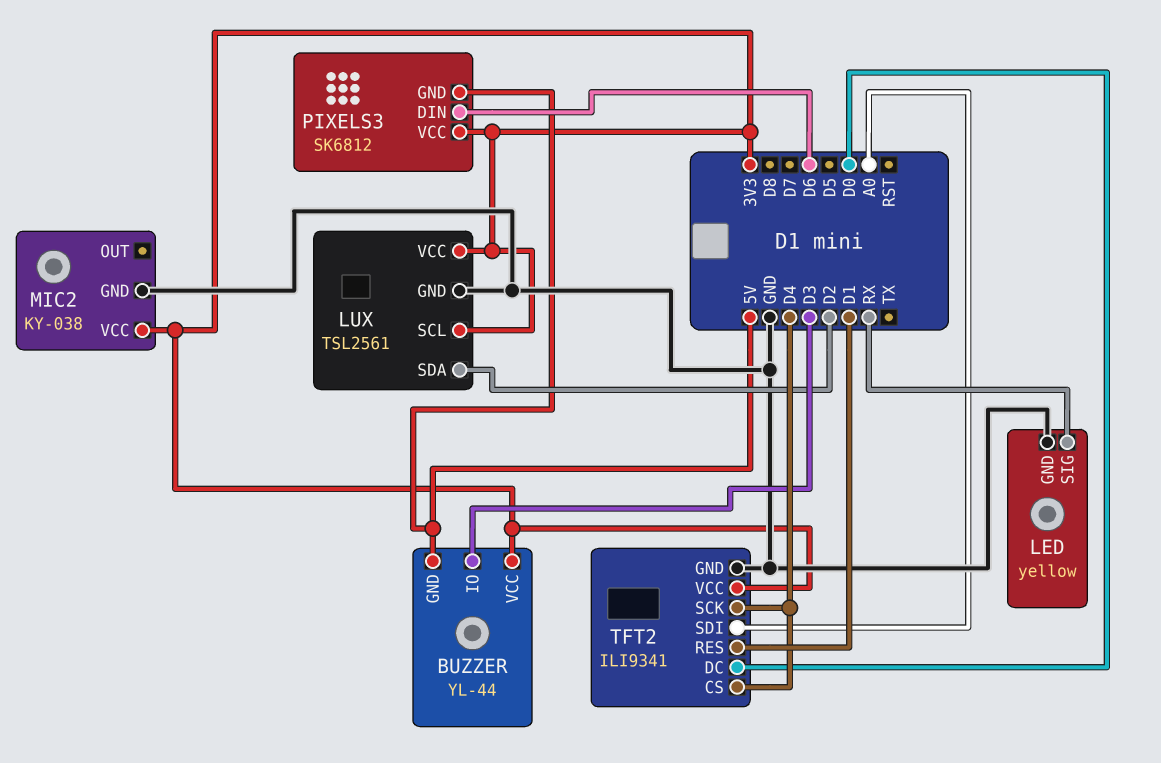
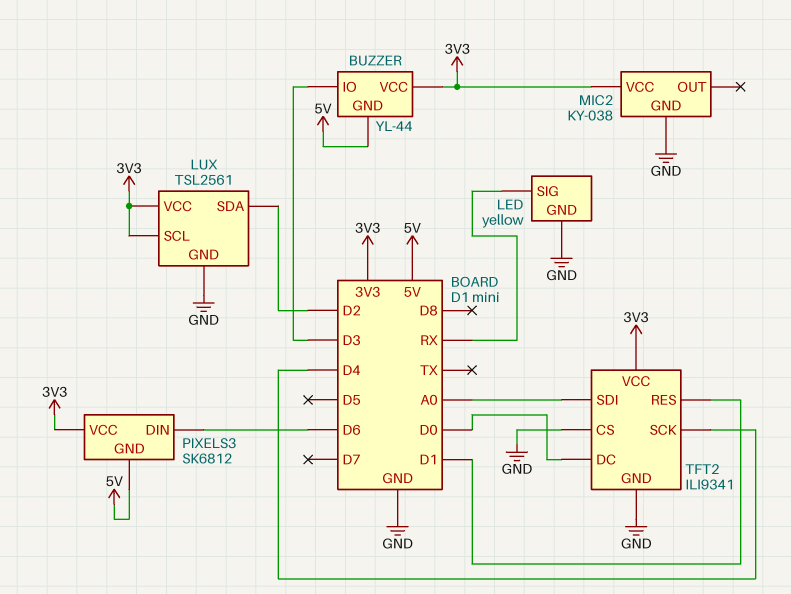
TFT2 pin CS: D4 -> GND

